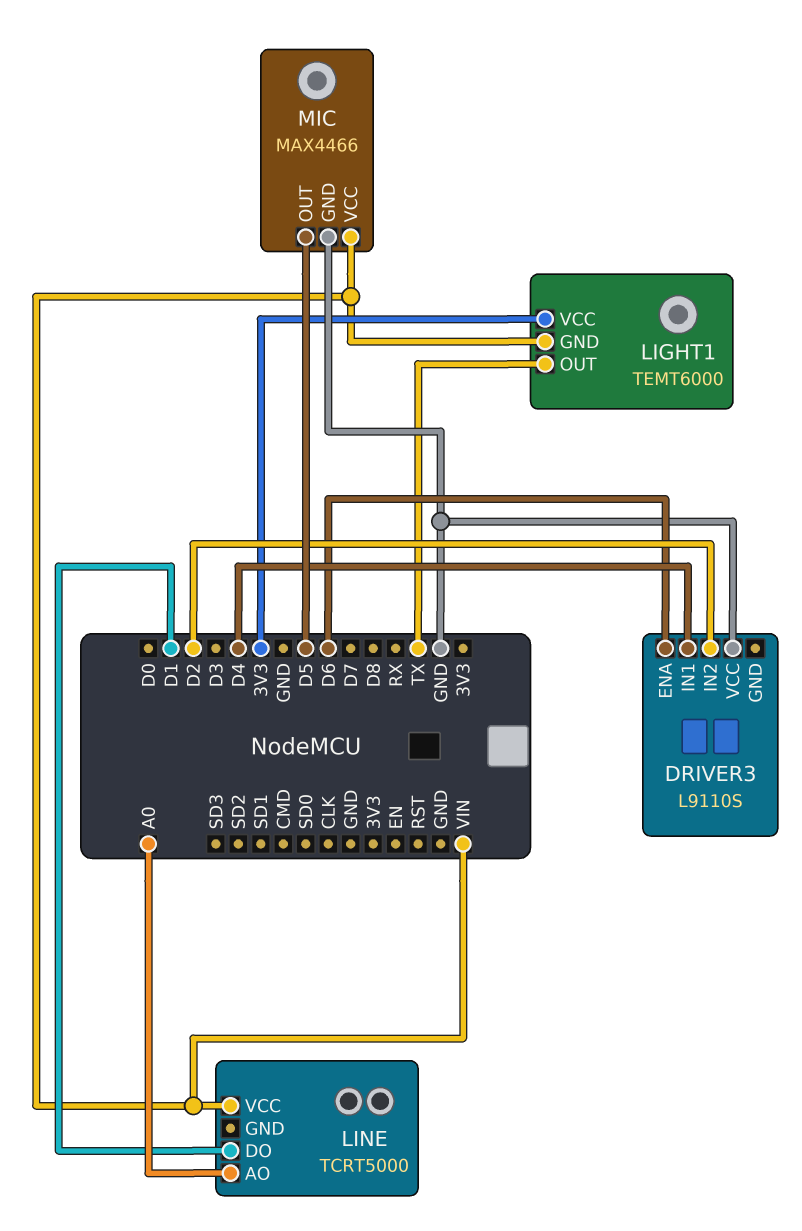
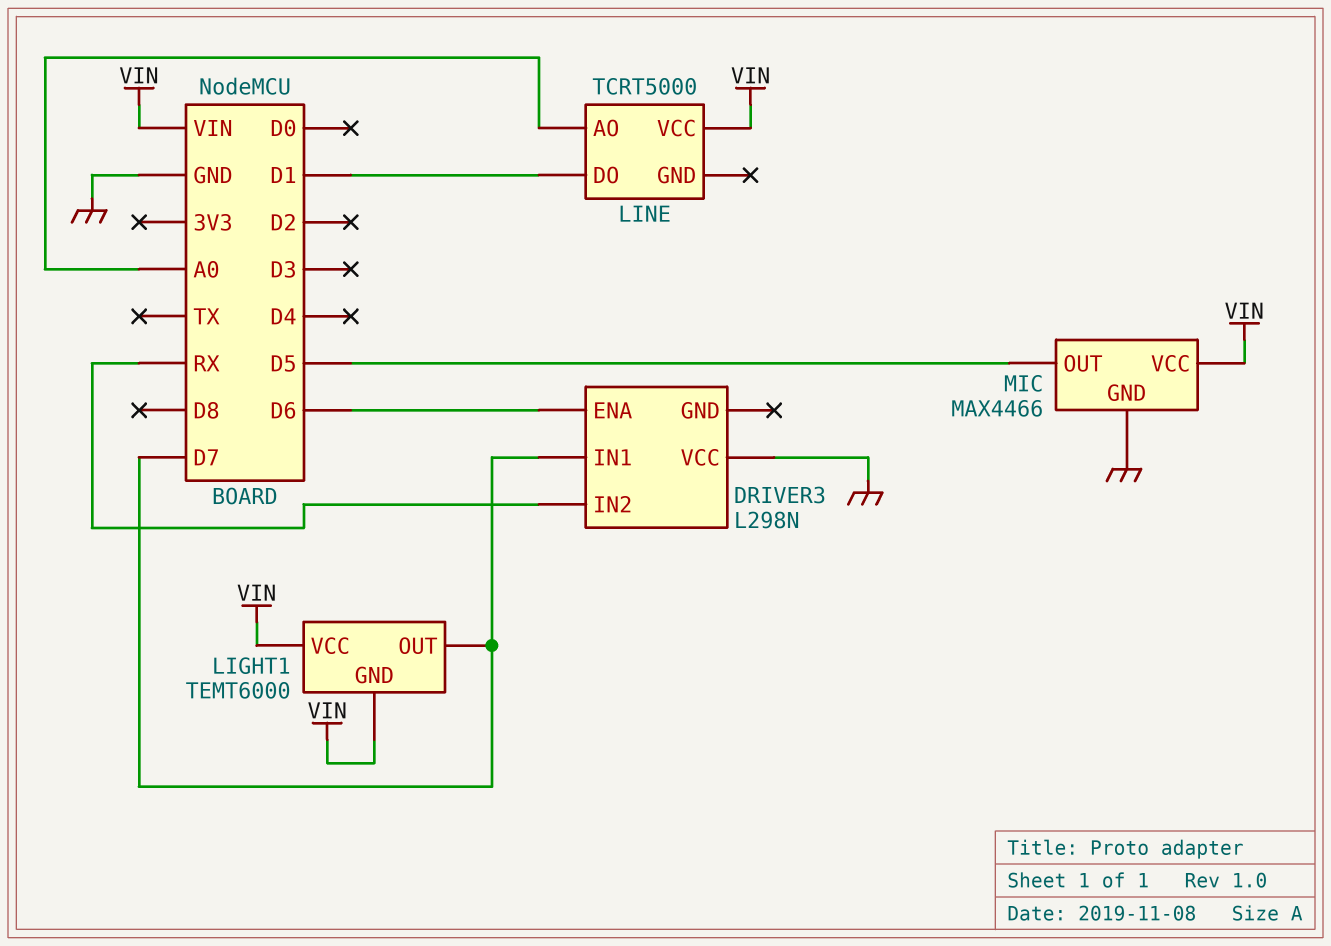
DRIVER3: L9110S -> L298N
DRIVER3 pin IN1: D4 -> D7
DRIVER3 pin IN2: D2 -> RX
LIGHT1 pin OUT: TX -> D7
LIGHT1 pin VCC: 3V3 -> VIN

